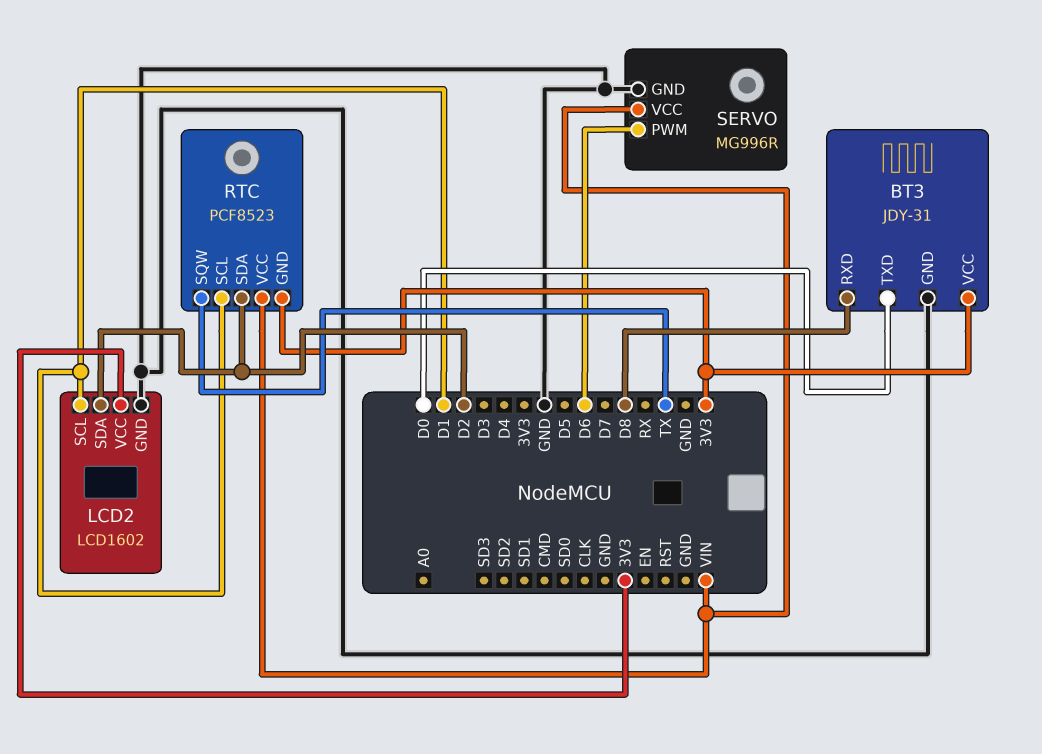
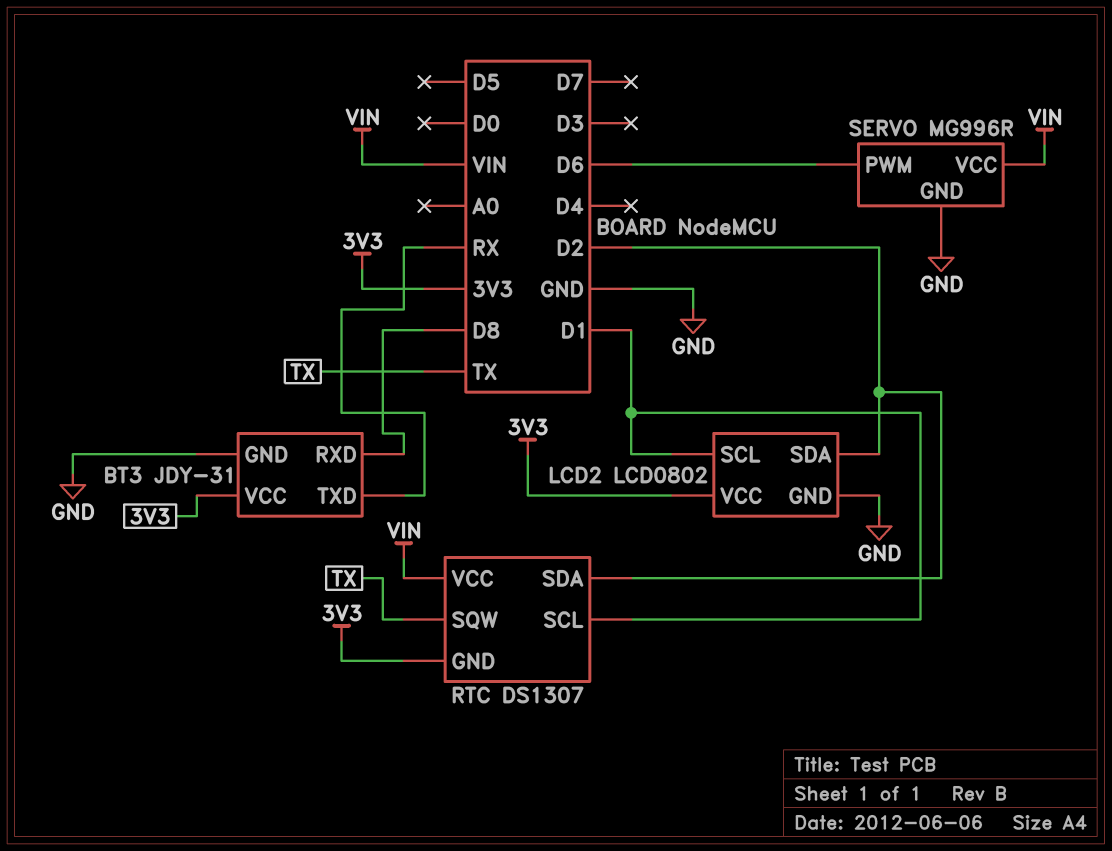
BT3 pin TXD: D0 -> RX
LCD2: LCD1602 -> LCD0802
RTC: PCF8523 -> DS1307

